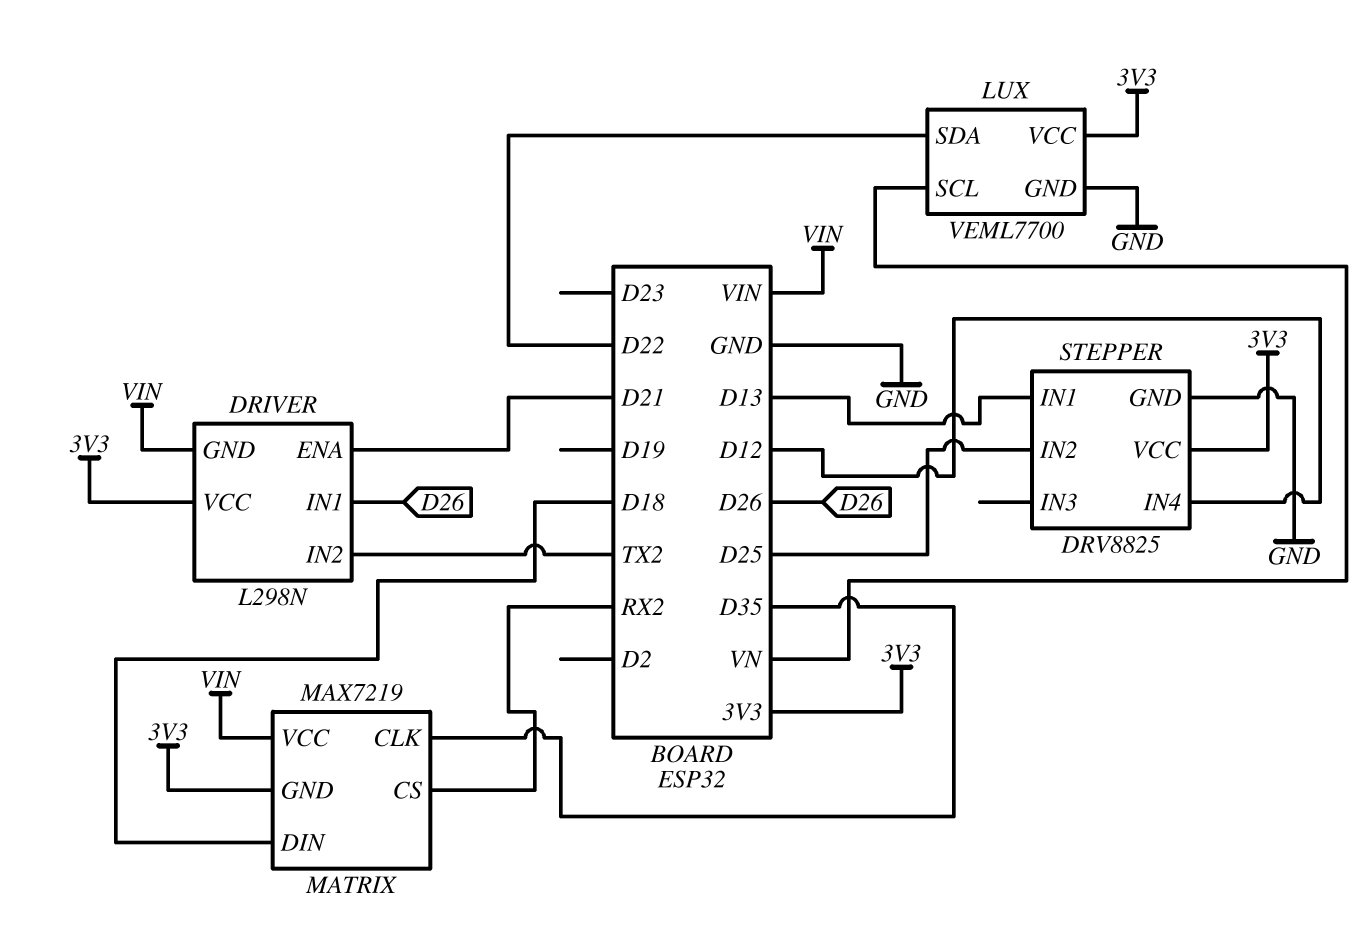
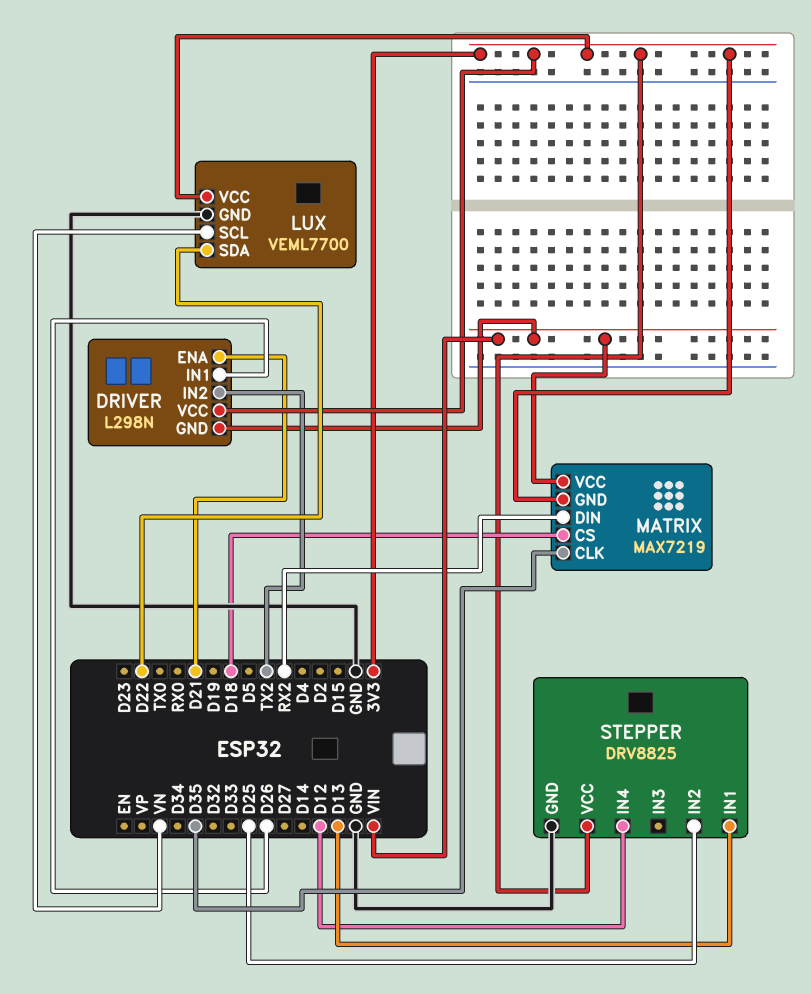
MATRIX pin CS: RX2 -> D18
MATRIX pin DIN: D18 -> RX2

